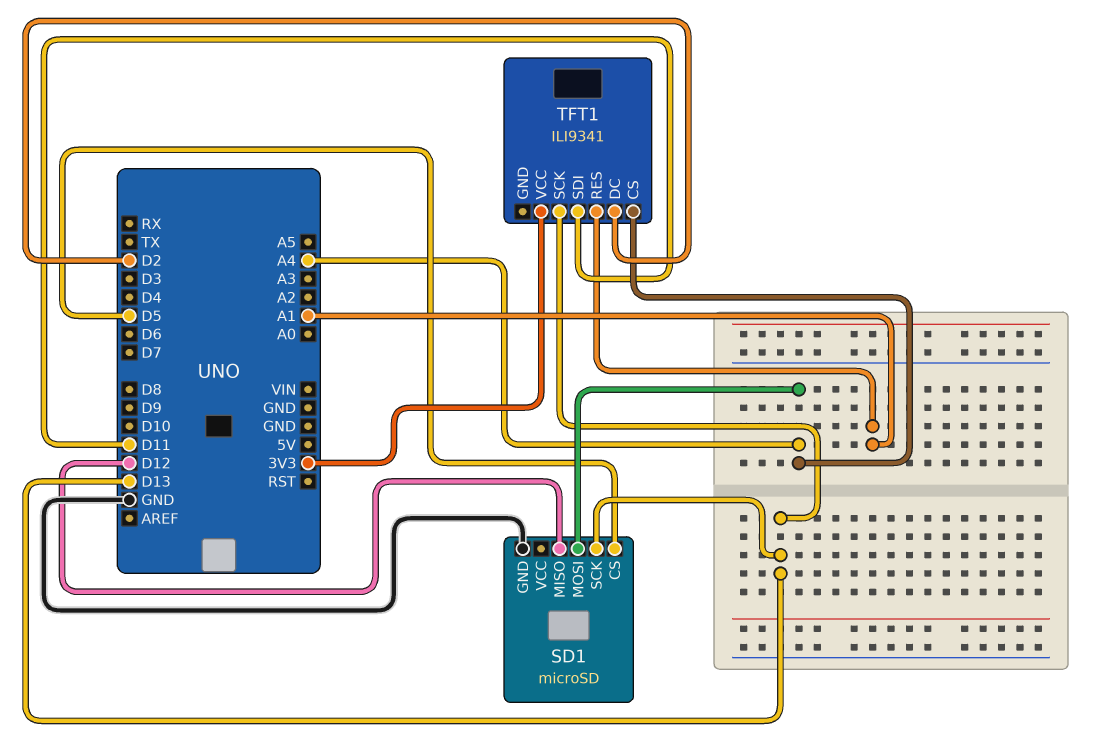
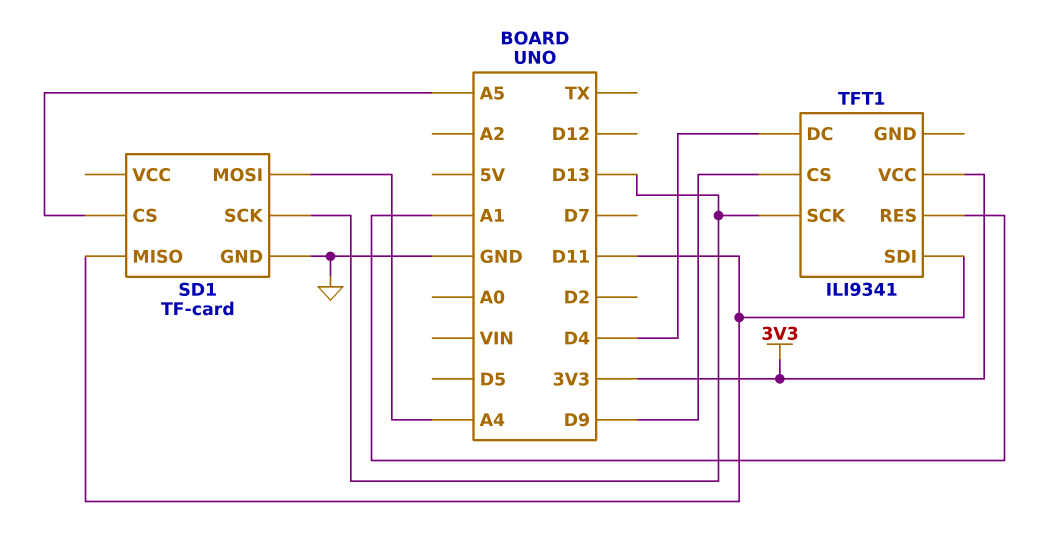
SD1: microSD -> TF-card
SD1 pin CS: D5 -> A5
SD1 pin MISO: D12 -> D11
TFT1 pin CS: A4 -> D9
TFT1 pin DC: D2 -> D4

